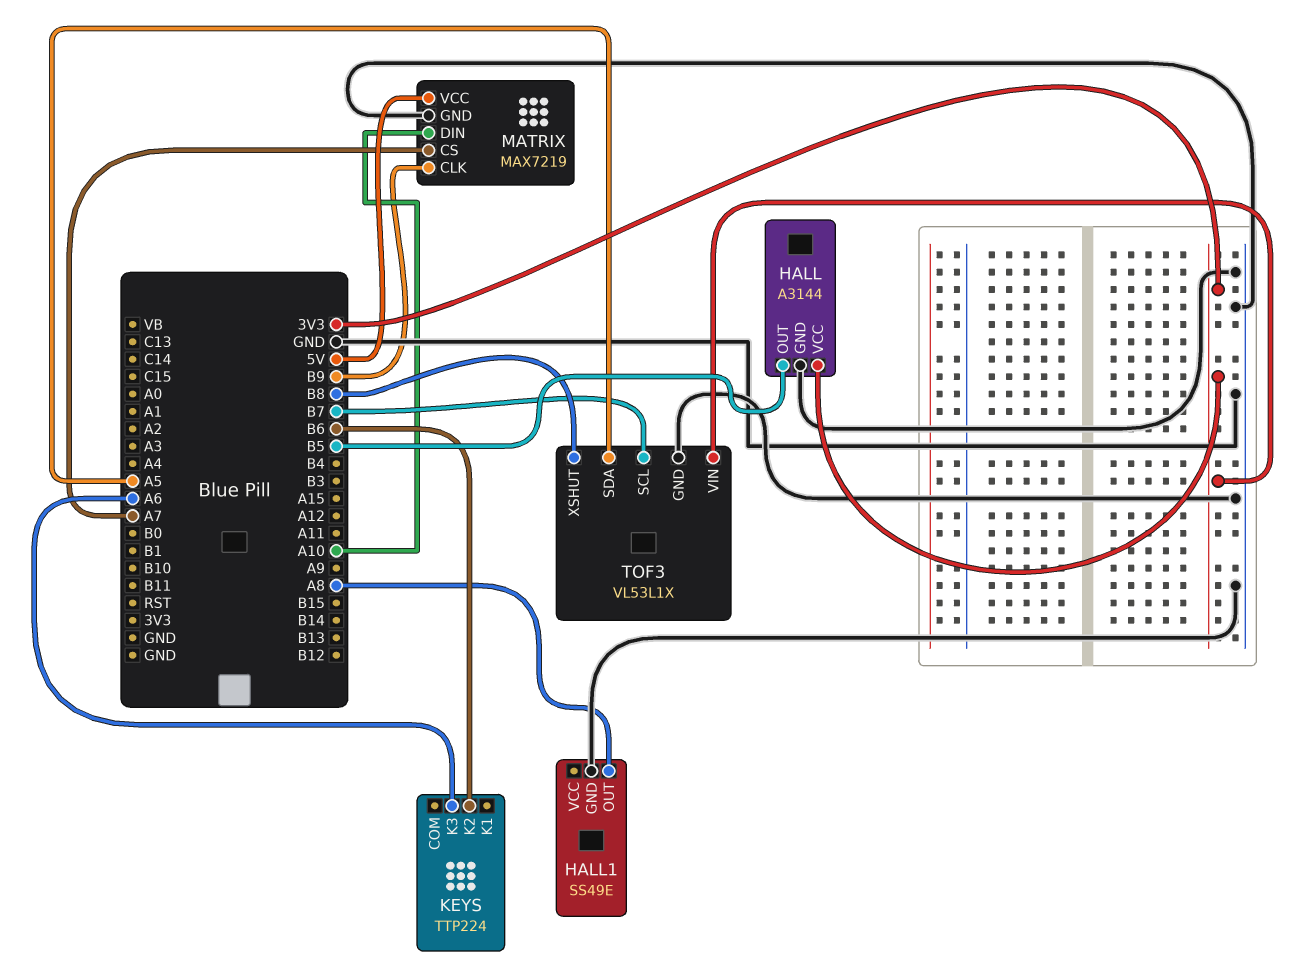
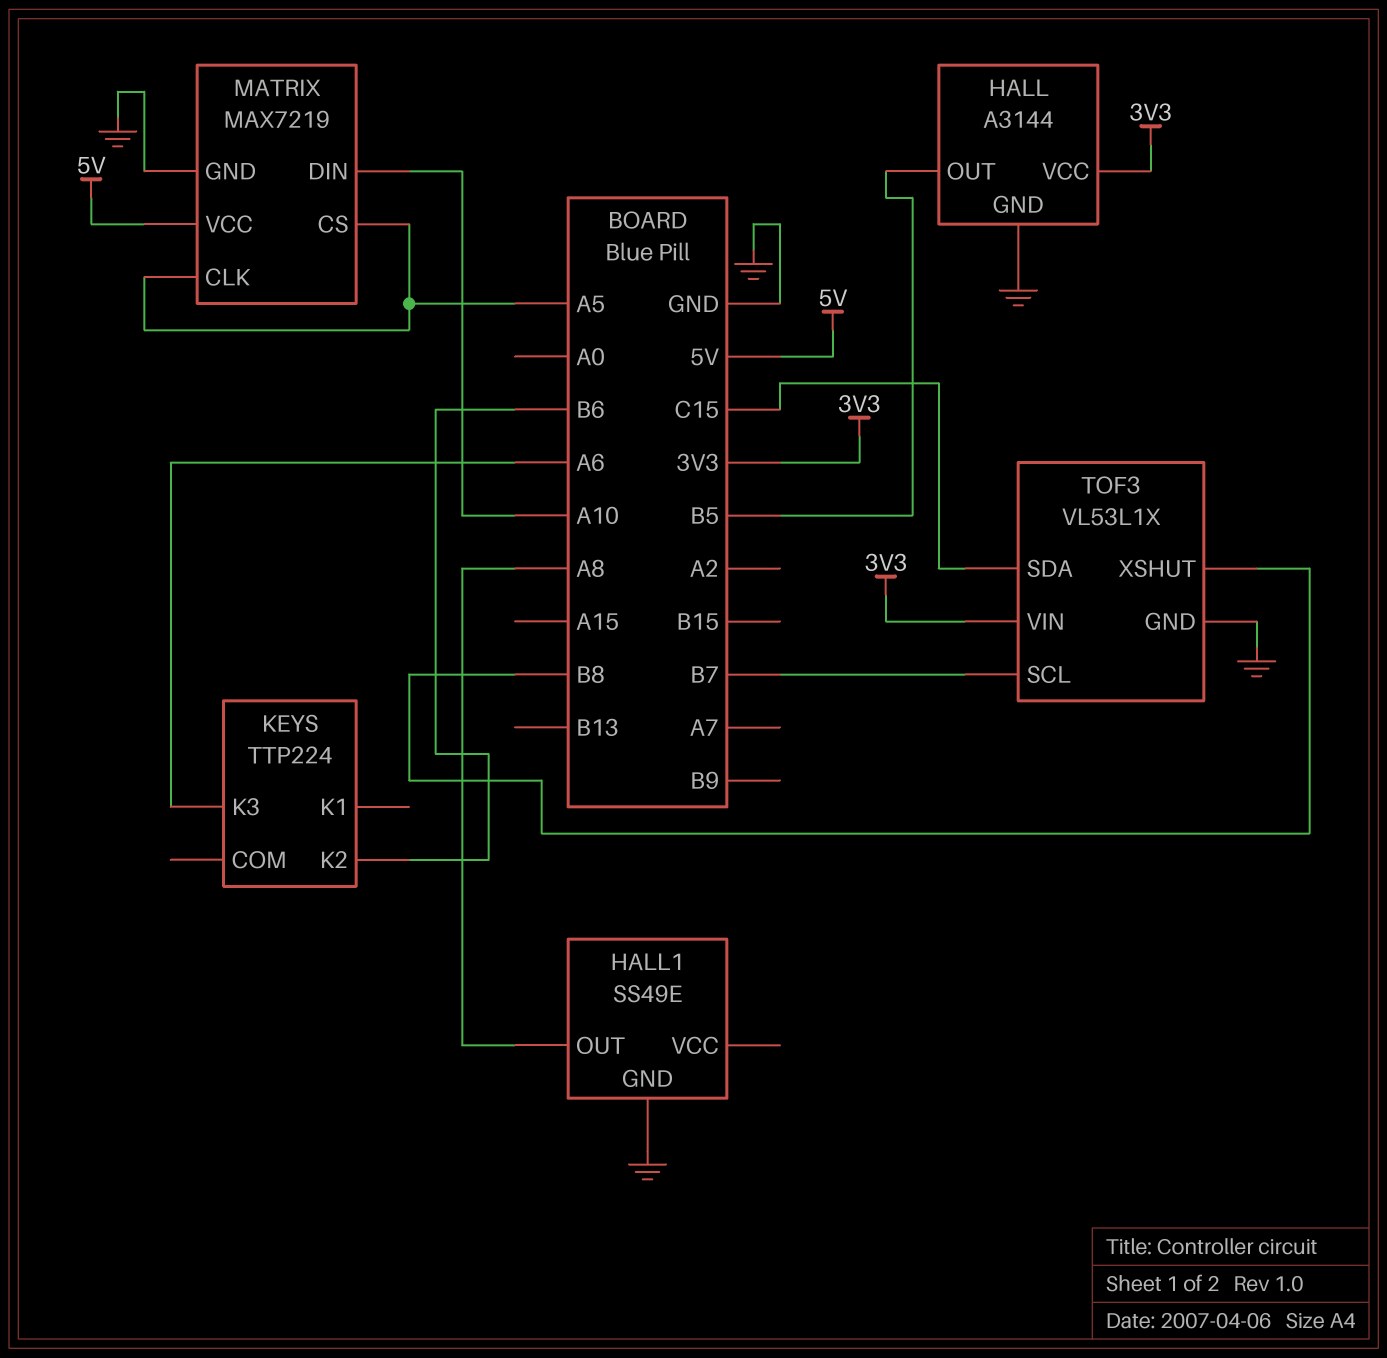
MATRIX pin CLK: B9 -> A5
MATRIX pin CS: A7 -> A5
TOF3 pin SDA: A5 -> C15

